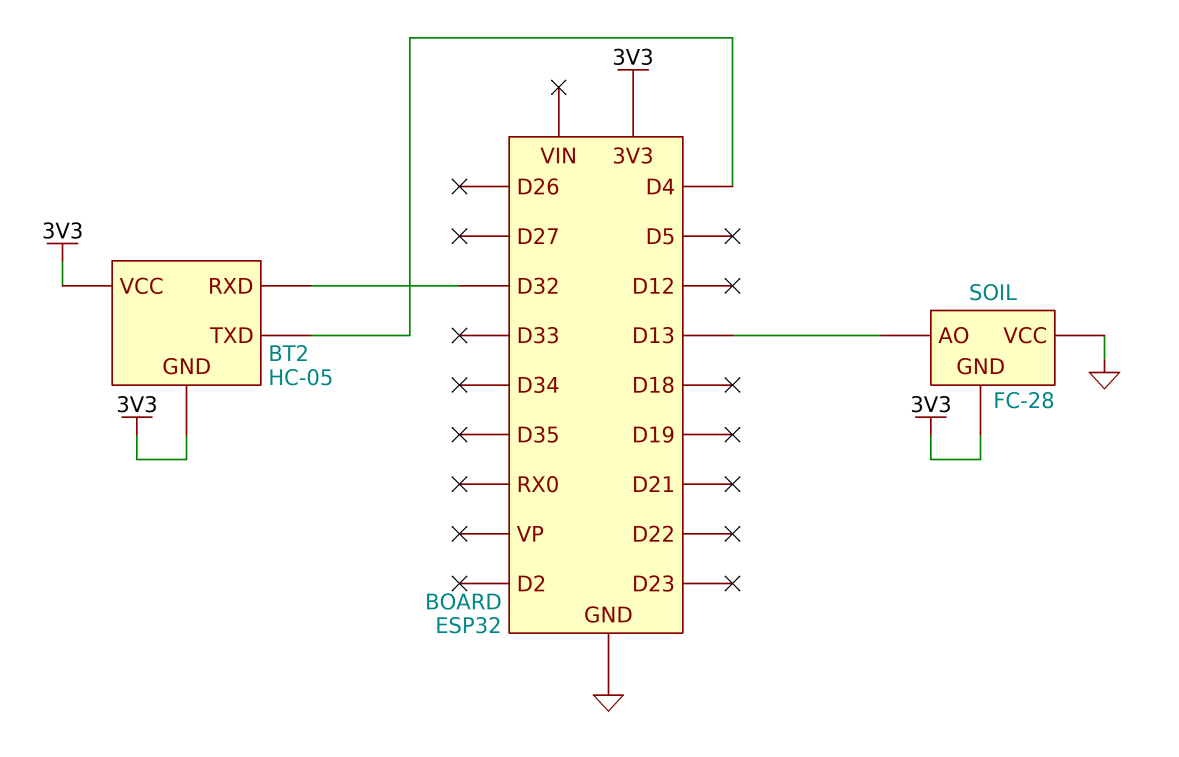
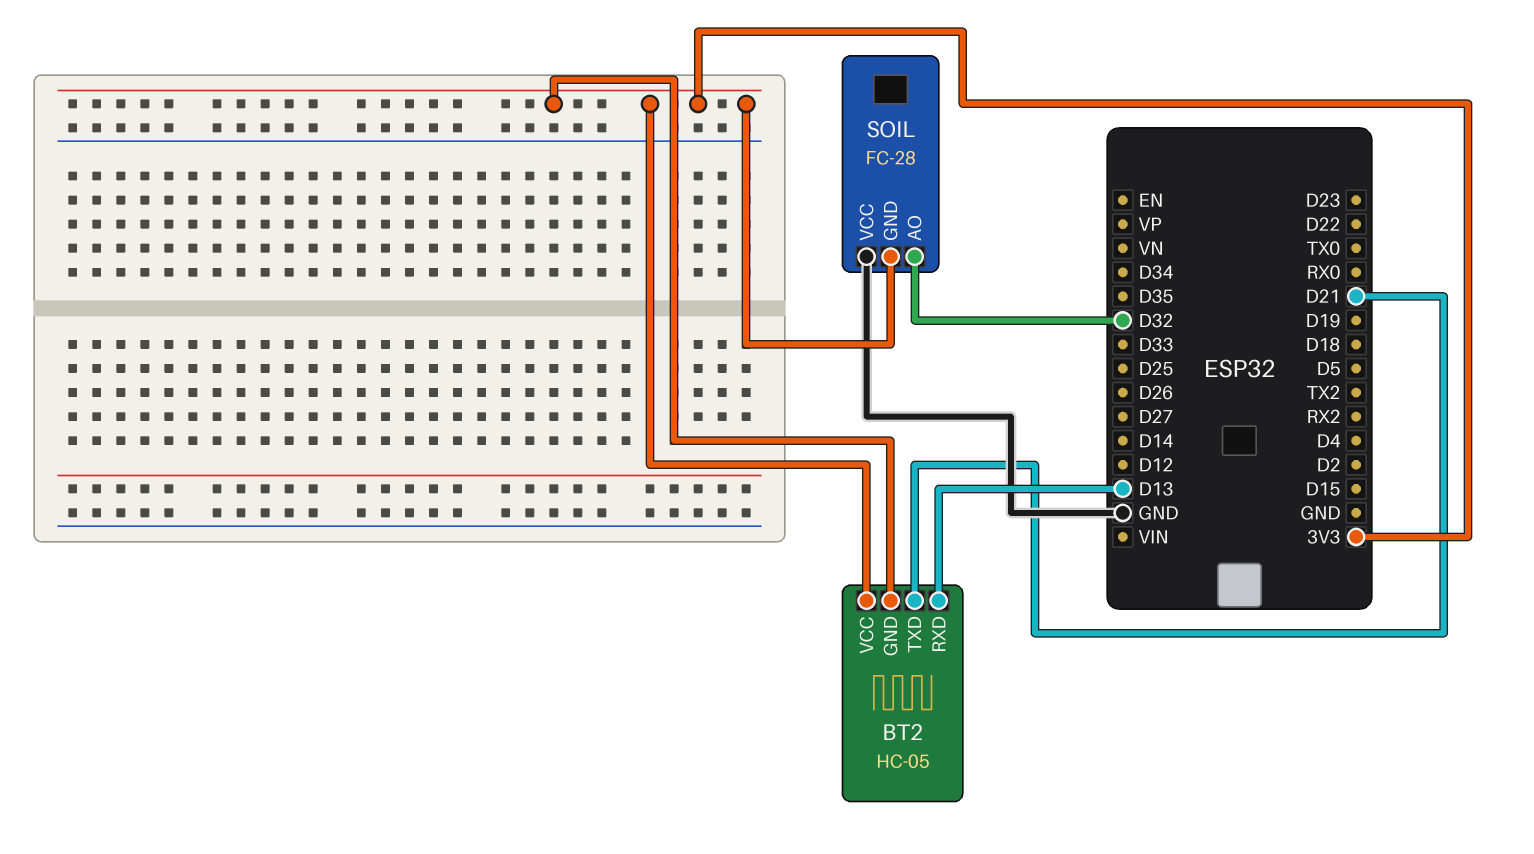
BT2 pin RXD: D32 -> D13
BT2 pin TXD: D4 -> D21
SOIL pin AO: D13 -> D32

